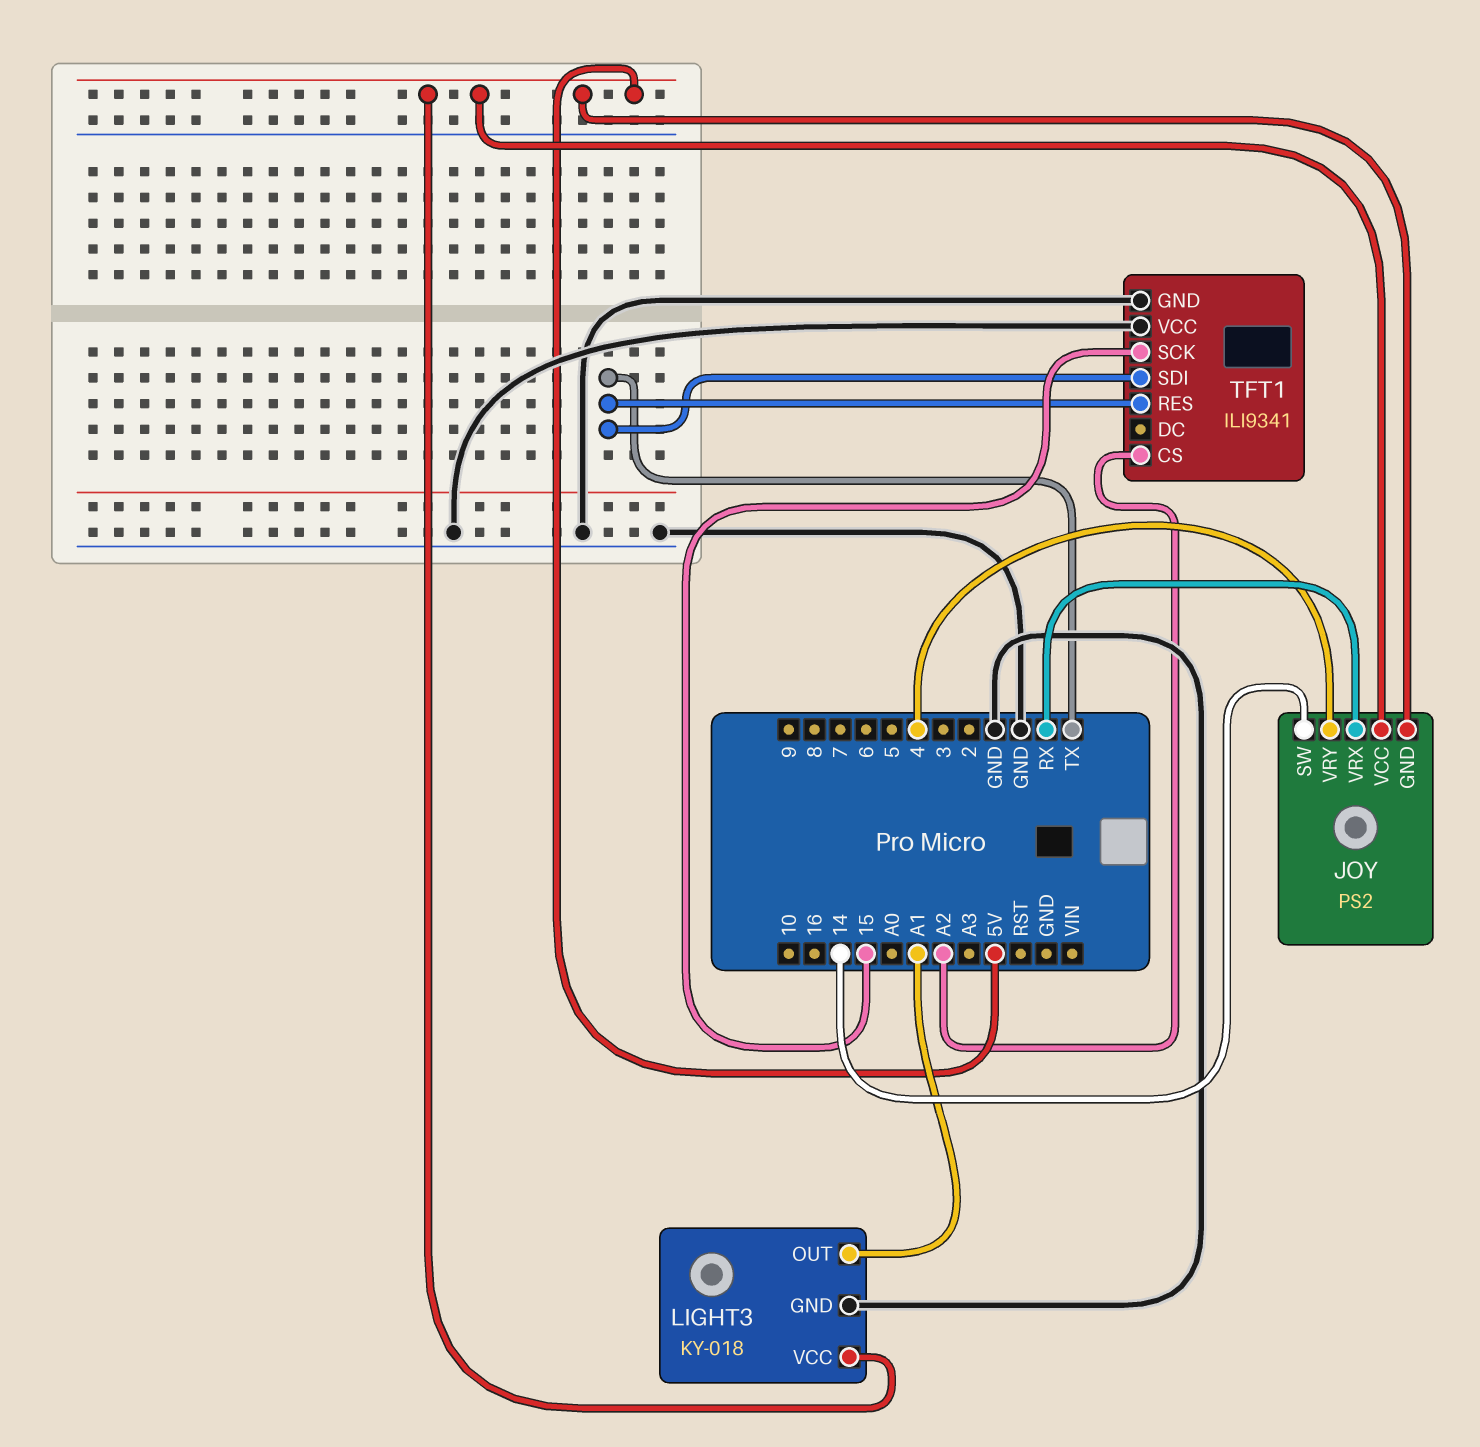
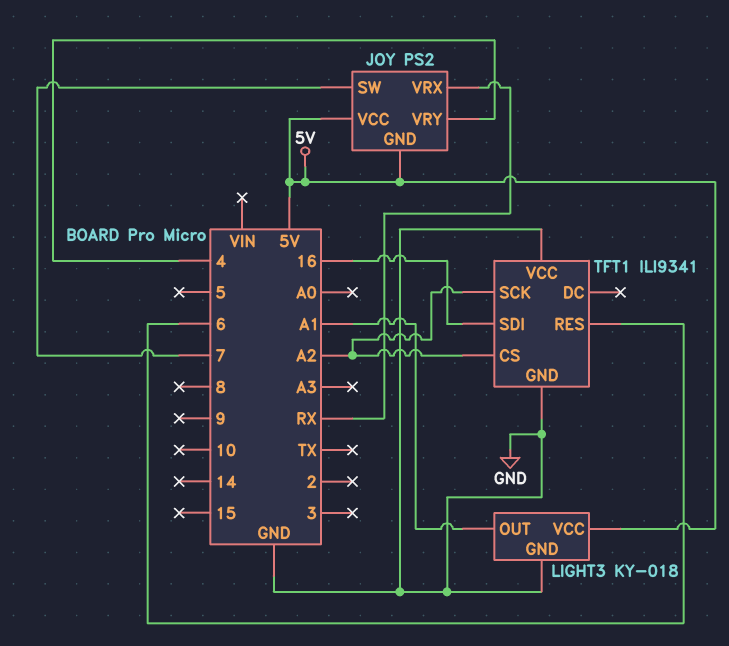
JOY pin SW: 14 -> 7
TFT1 pin RES: TX -> 6
TFT1 pin SCK: 15 -> A2
TFT1 pin SDI: TX -> 16

